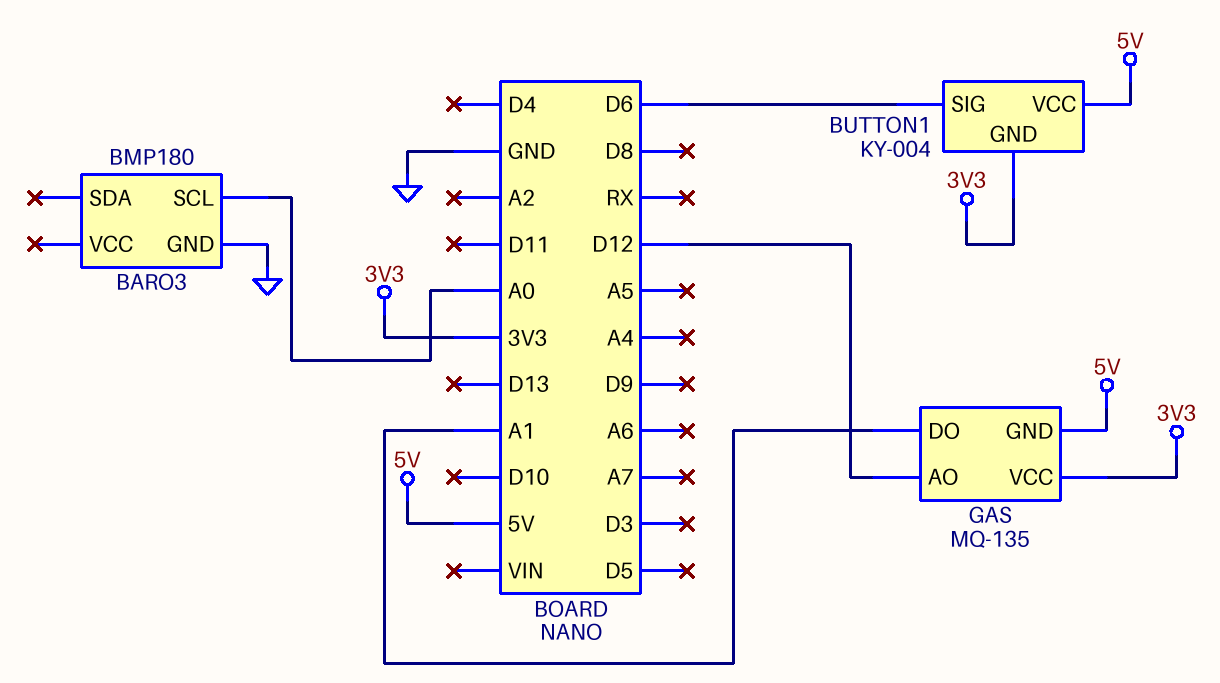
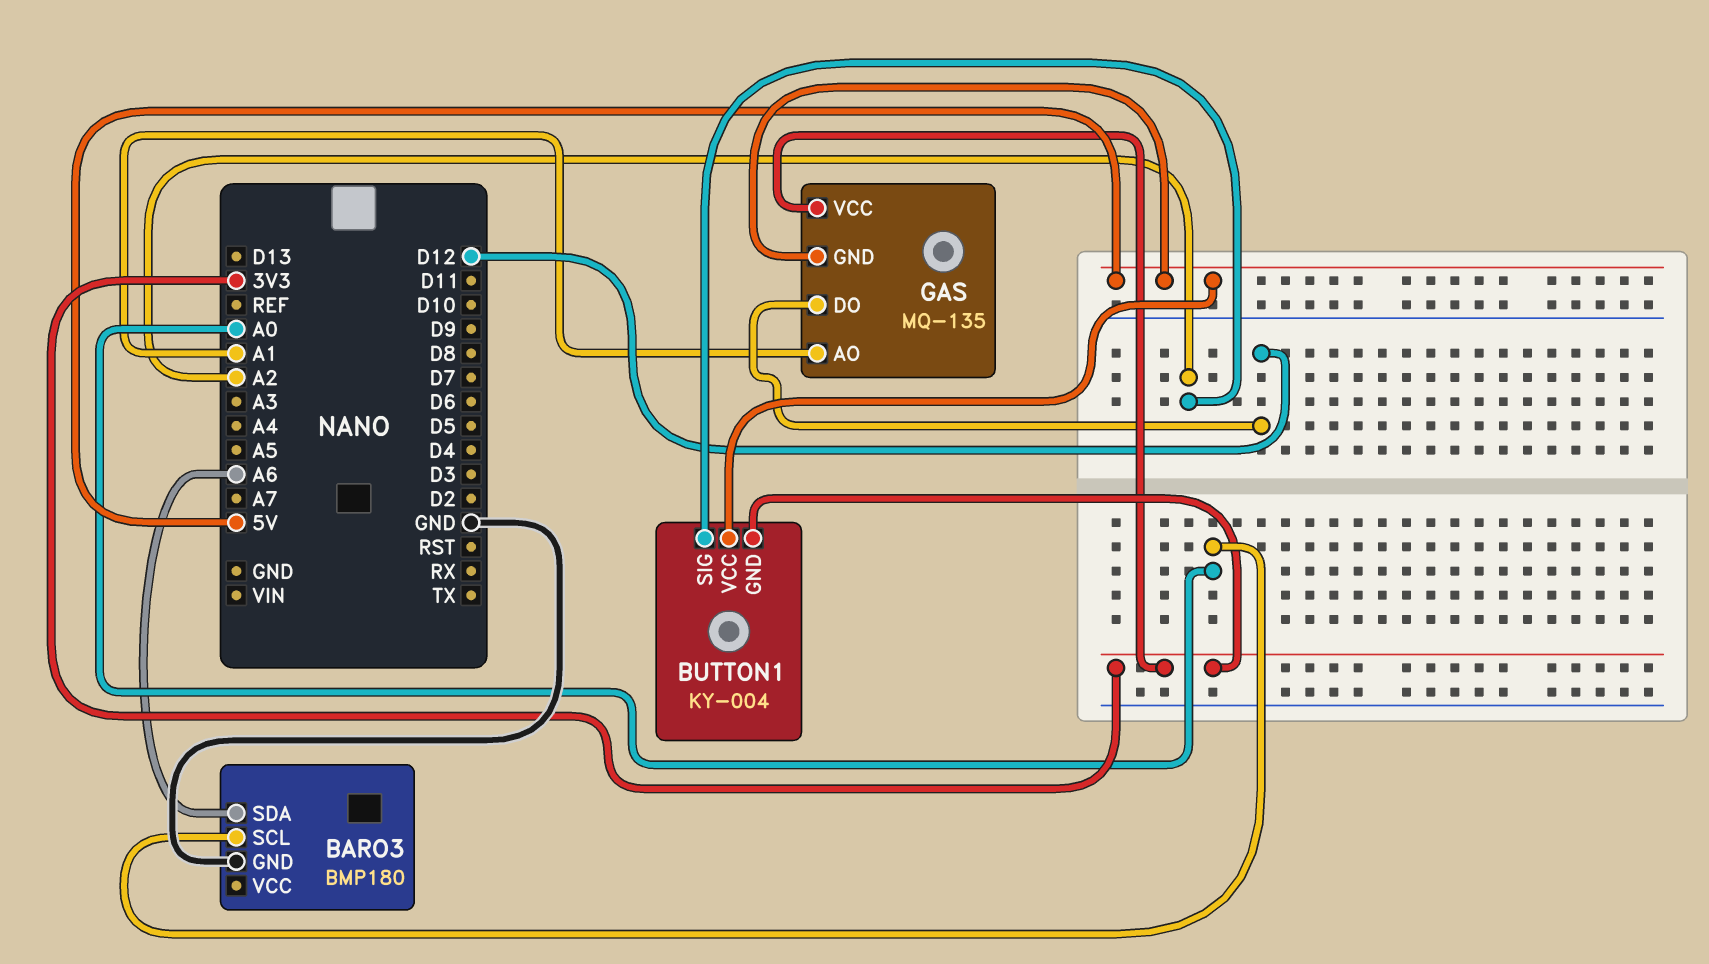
BARO3 pin SDA: none -> A6
BUTTON1 pin SIG: D6 -> A2
GAS pin AO: D12 -> A1
GAS pin DO: A1 -> D12

